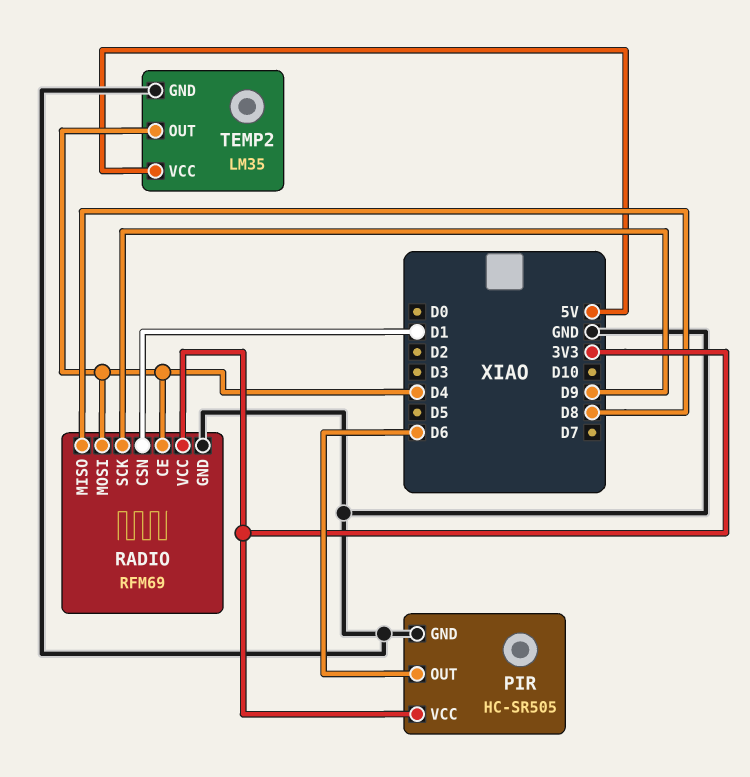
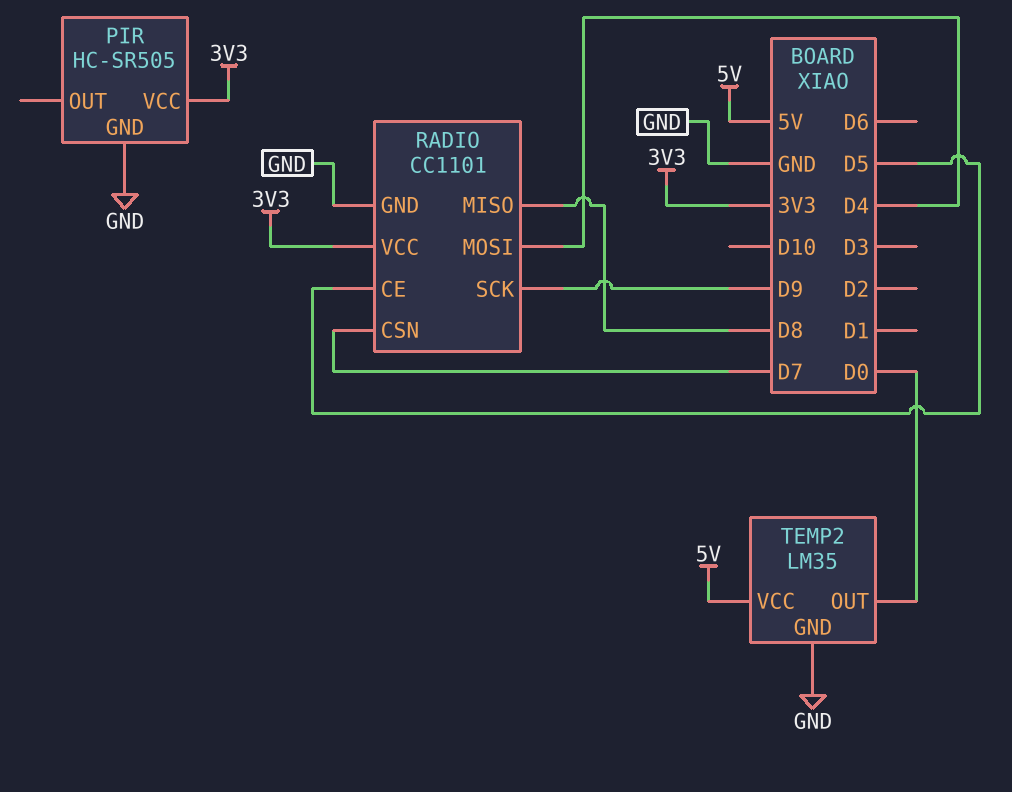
PIR pin OUT: D6 -> none
RADIO: RFM69 -> CC1101
RADIO pin CE: D4 -> D5
RADIO pin CSN: D1 -> D7
TEMP2 pin OUT: D4 -> D0

